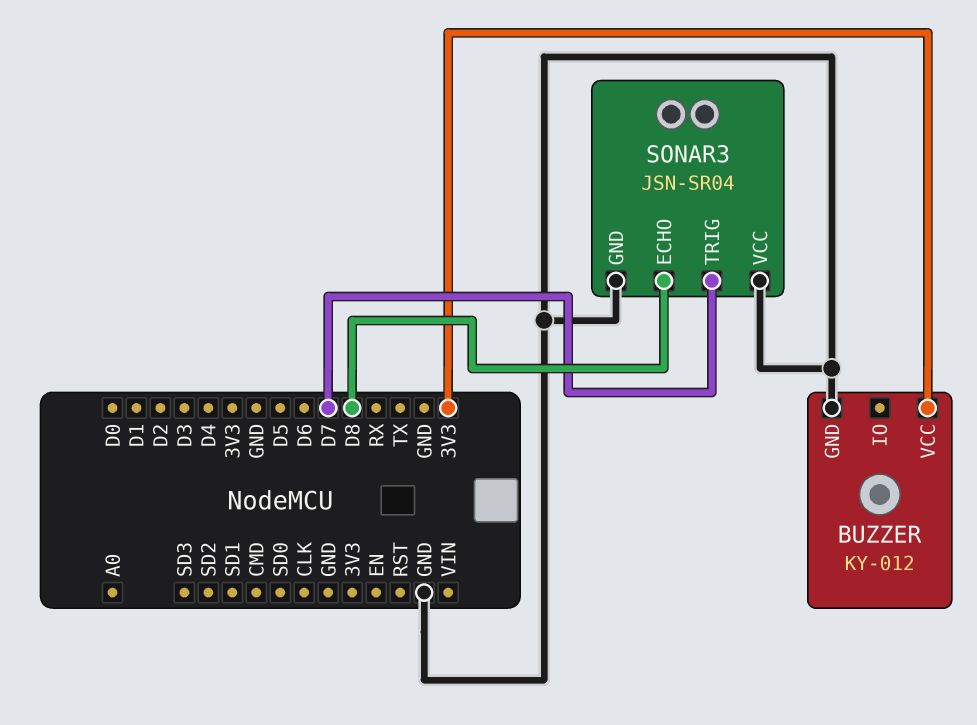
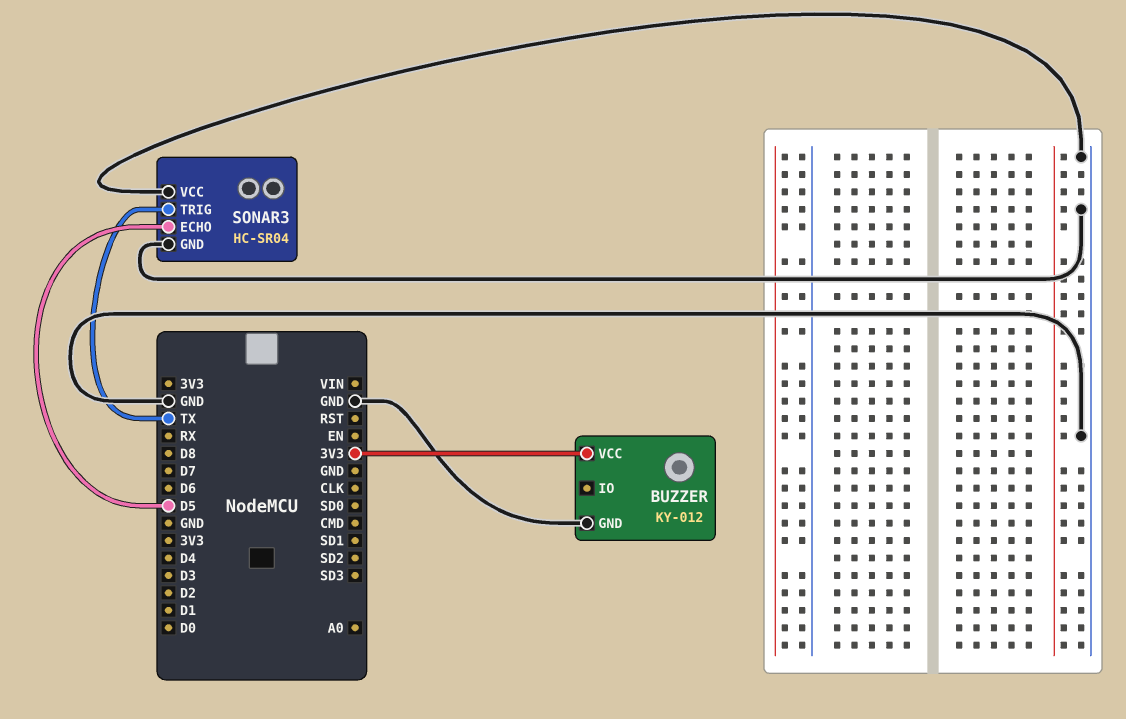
SONAR3: JSN-SR04 -> HC-SR04
SONAR3 pin ECHO: D8 -> D5
SONAR3 pin TRIG: D7 -> TX

